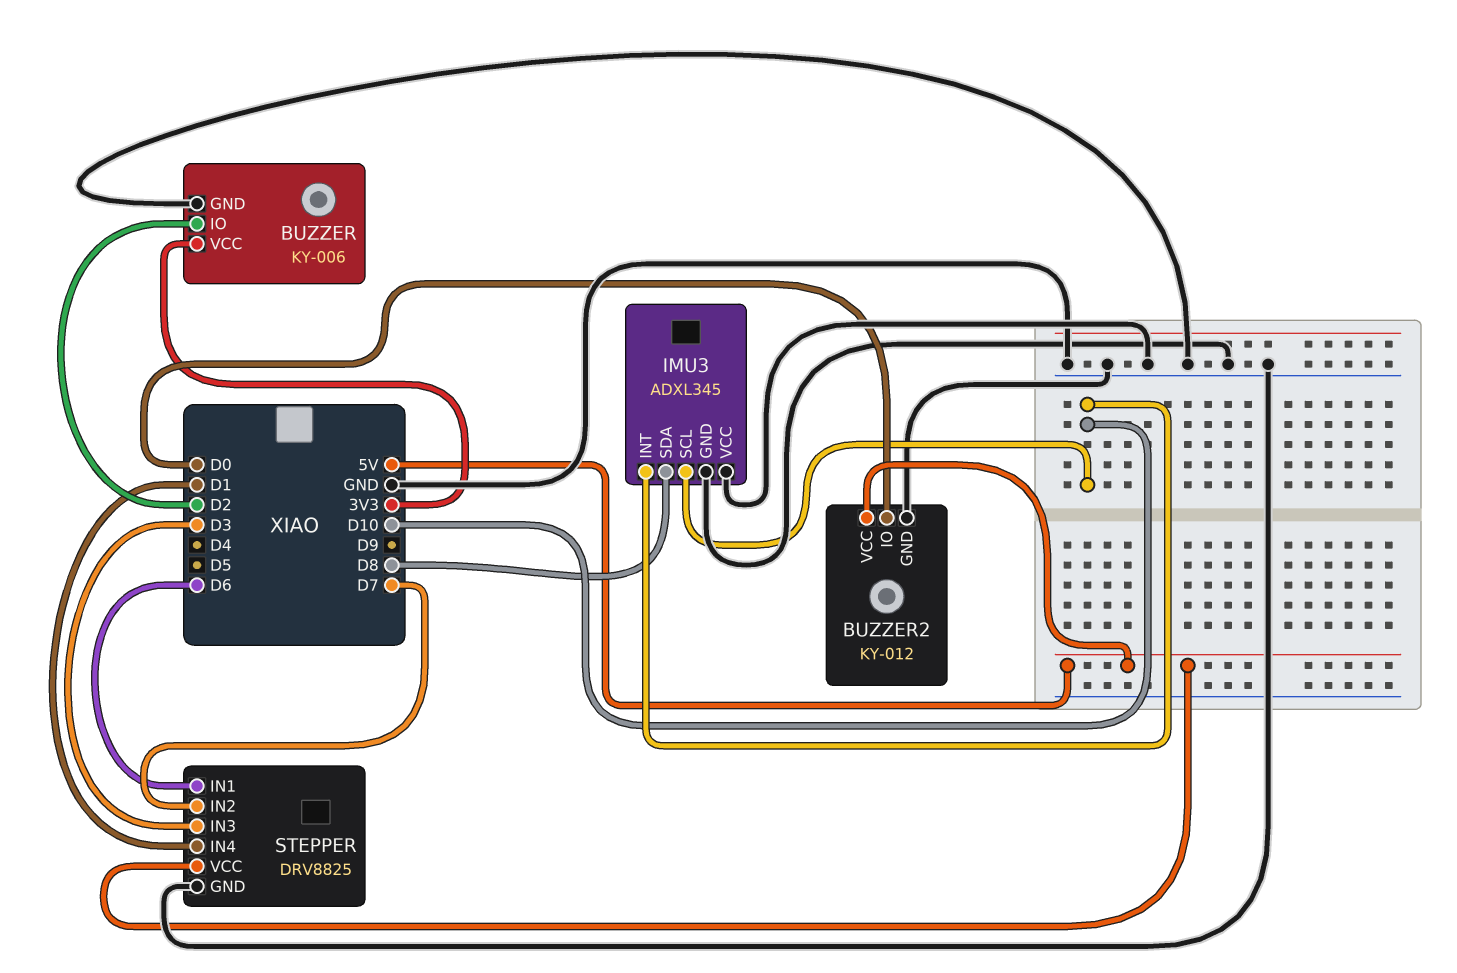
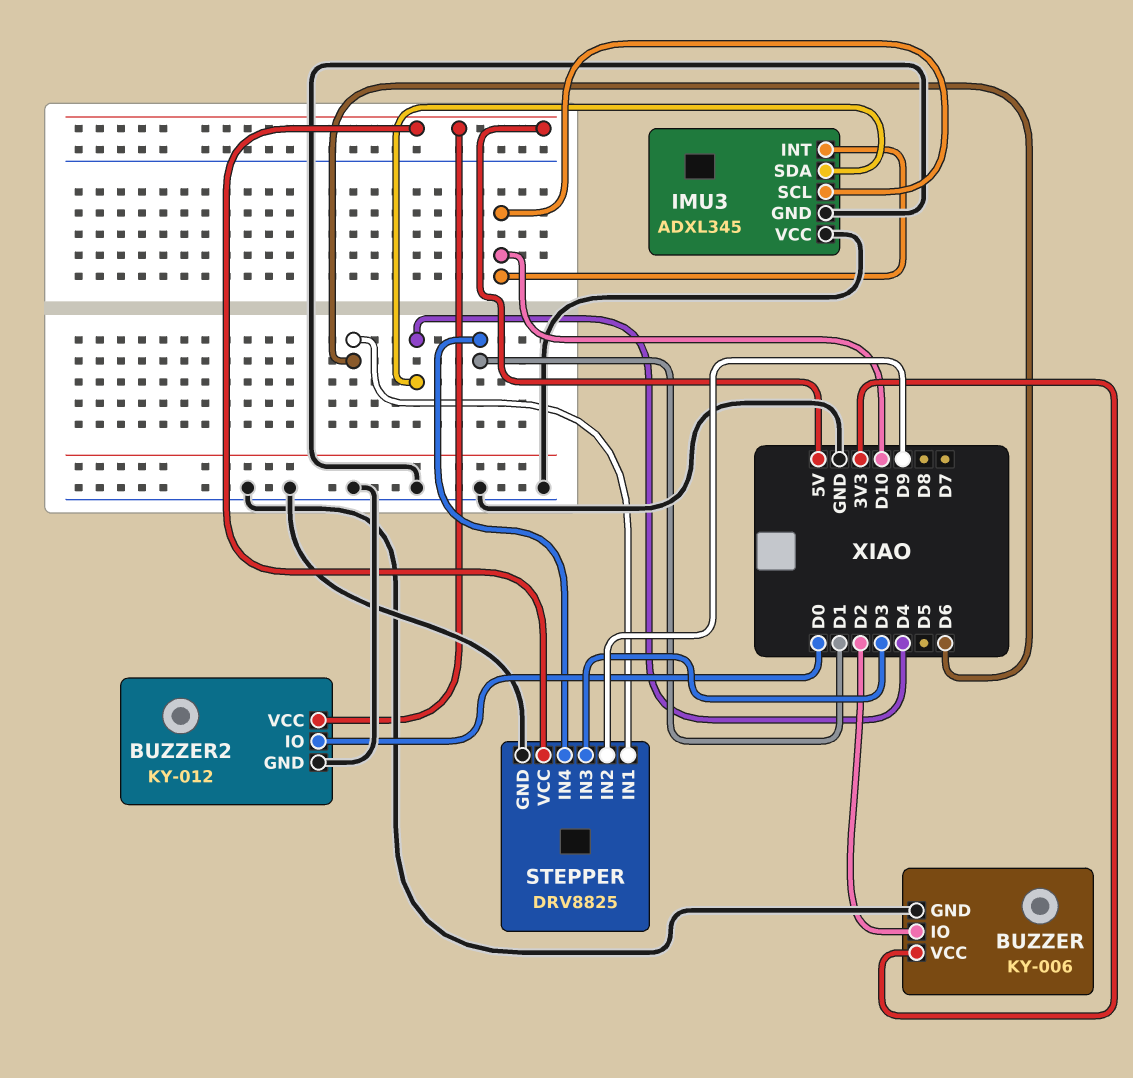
IMU3 pin SDA: D8 -> D4
STEPPER pin IN2: D7 -> D9

